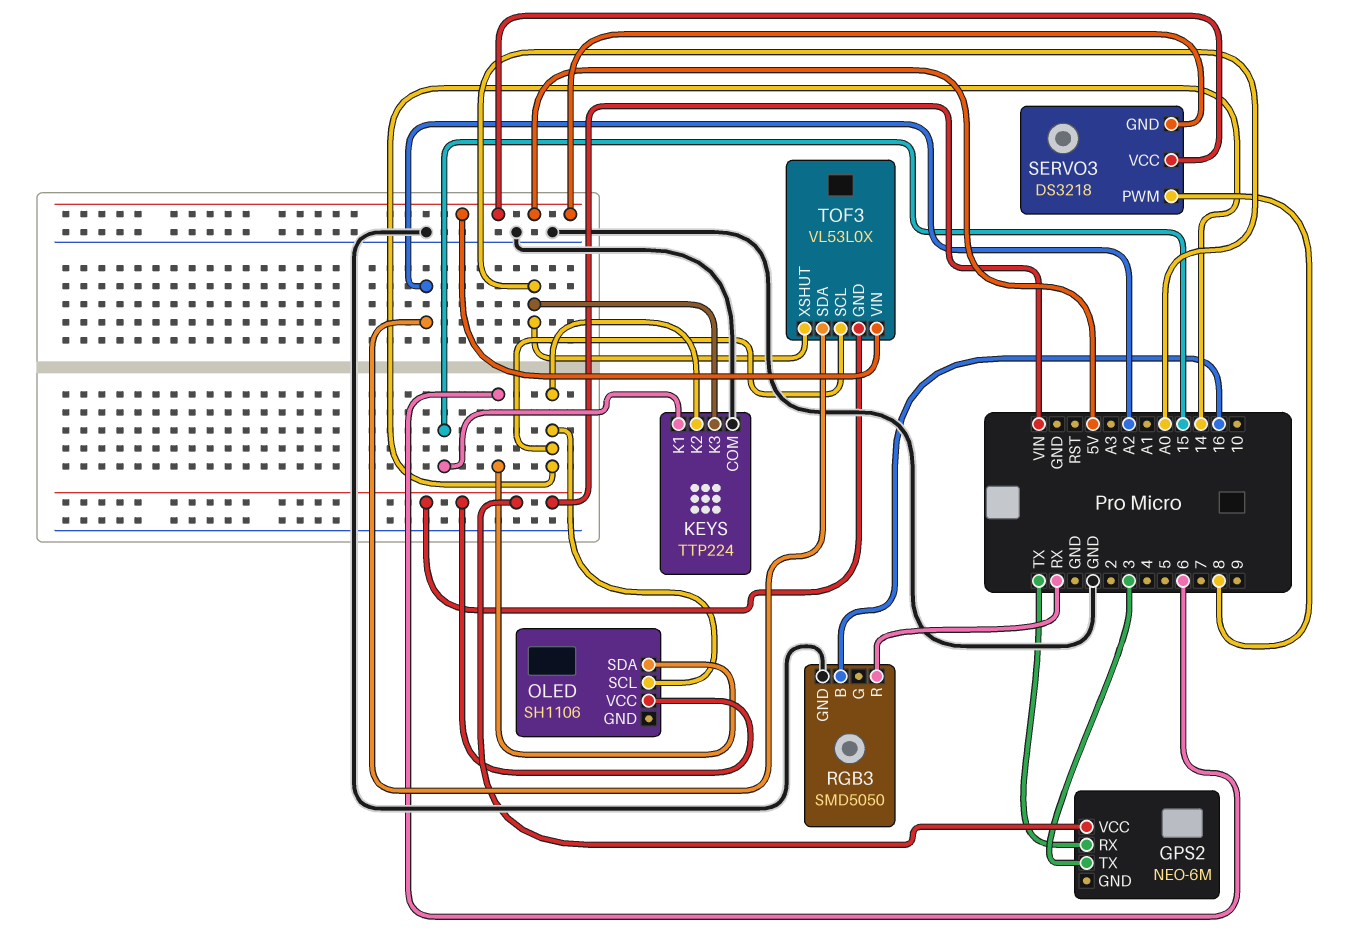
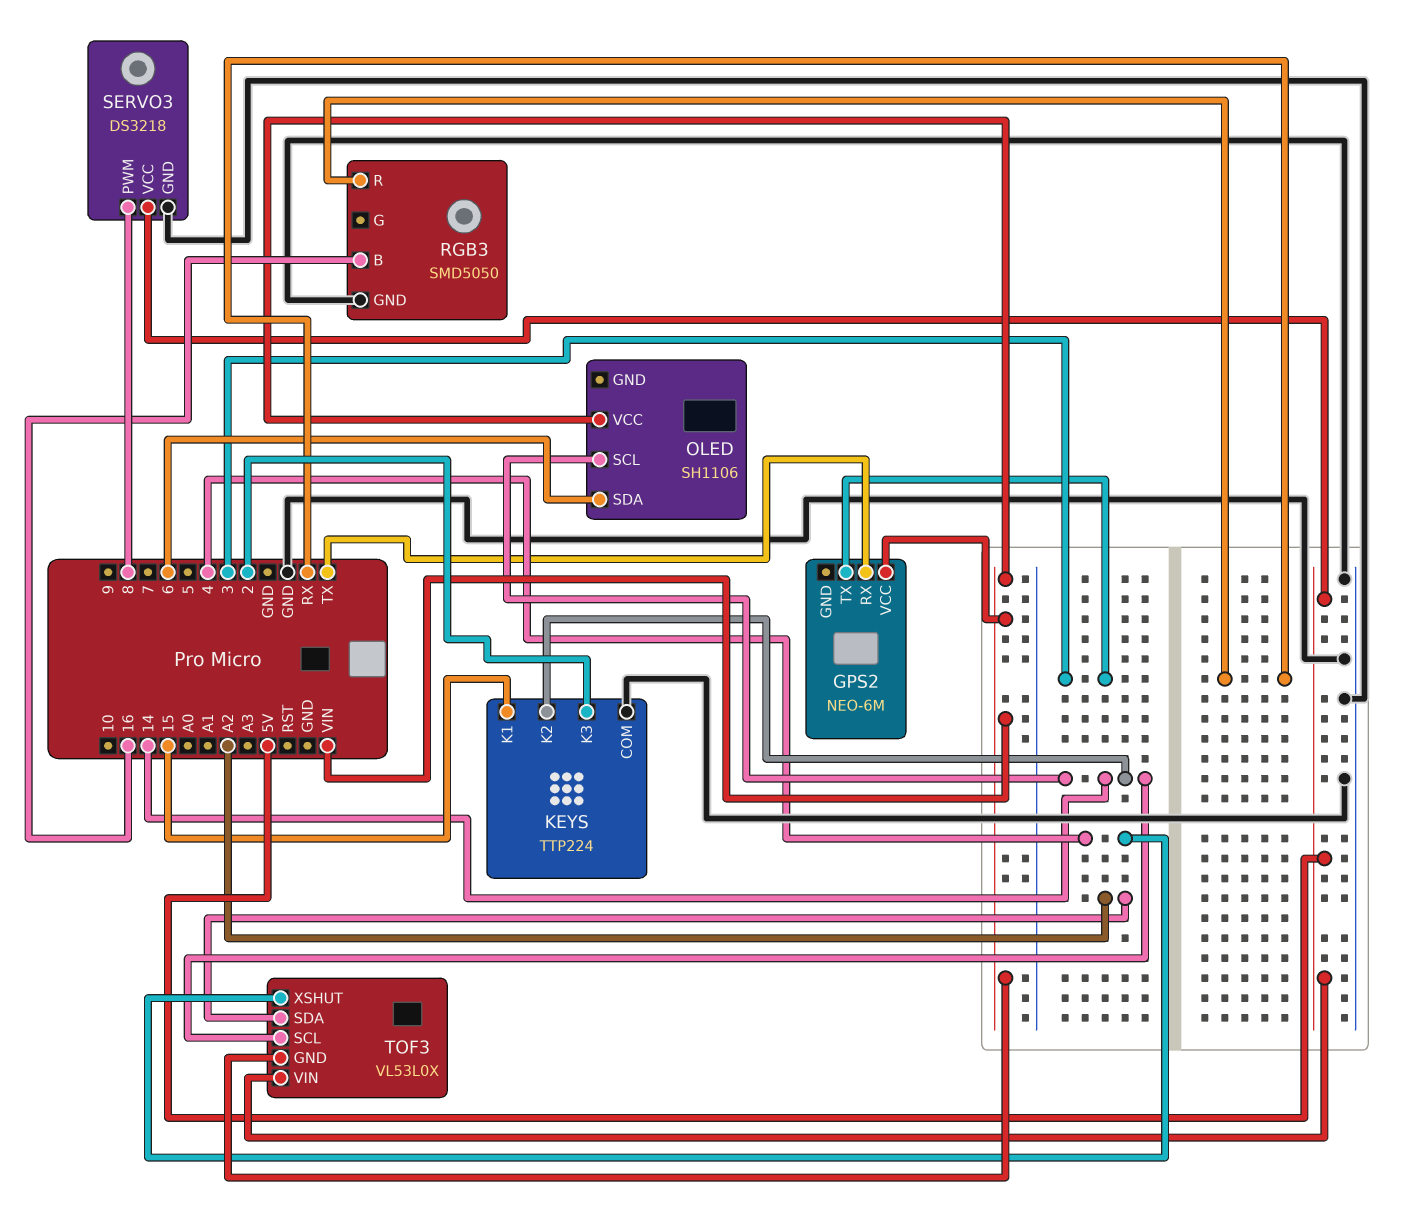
KEYS pin K3: A0 -> 2
SERVO3 pin GND: 5V -> GND
TOF3 pin XSHUT: A0 -> 4

